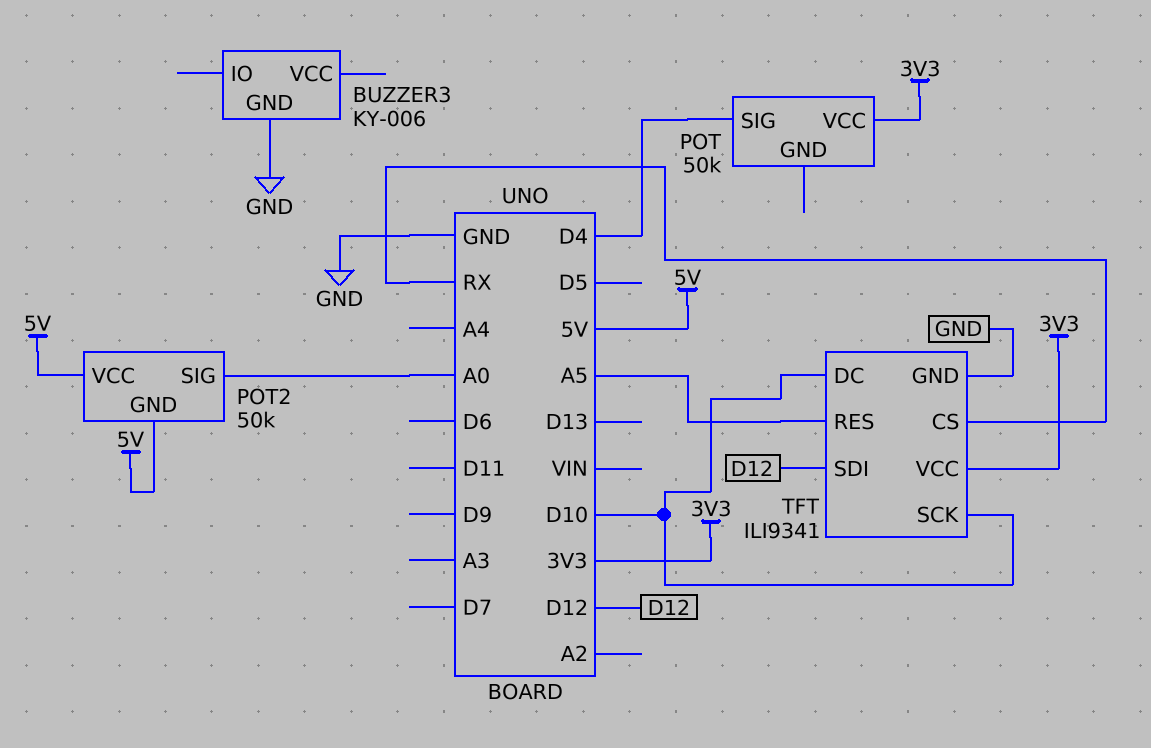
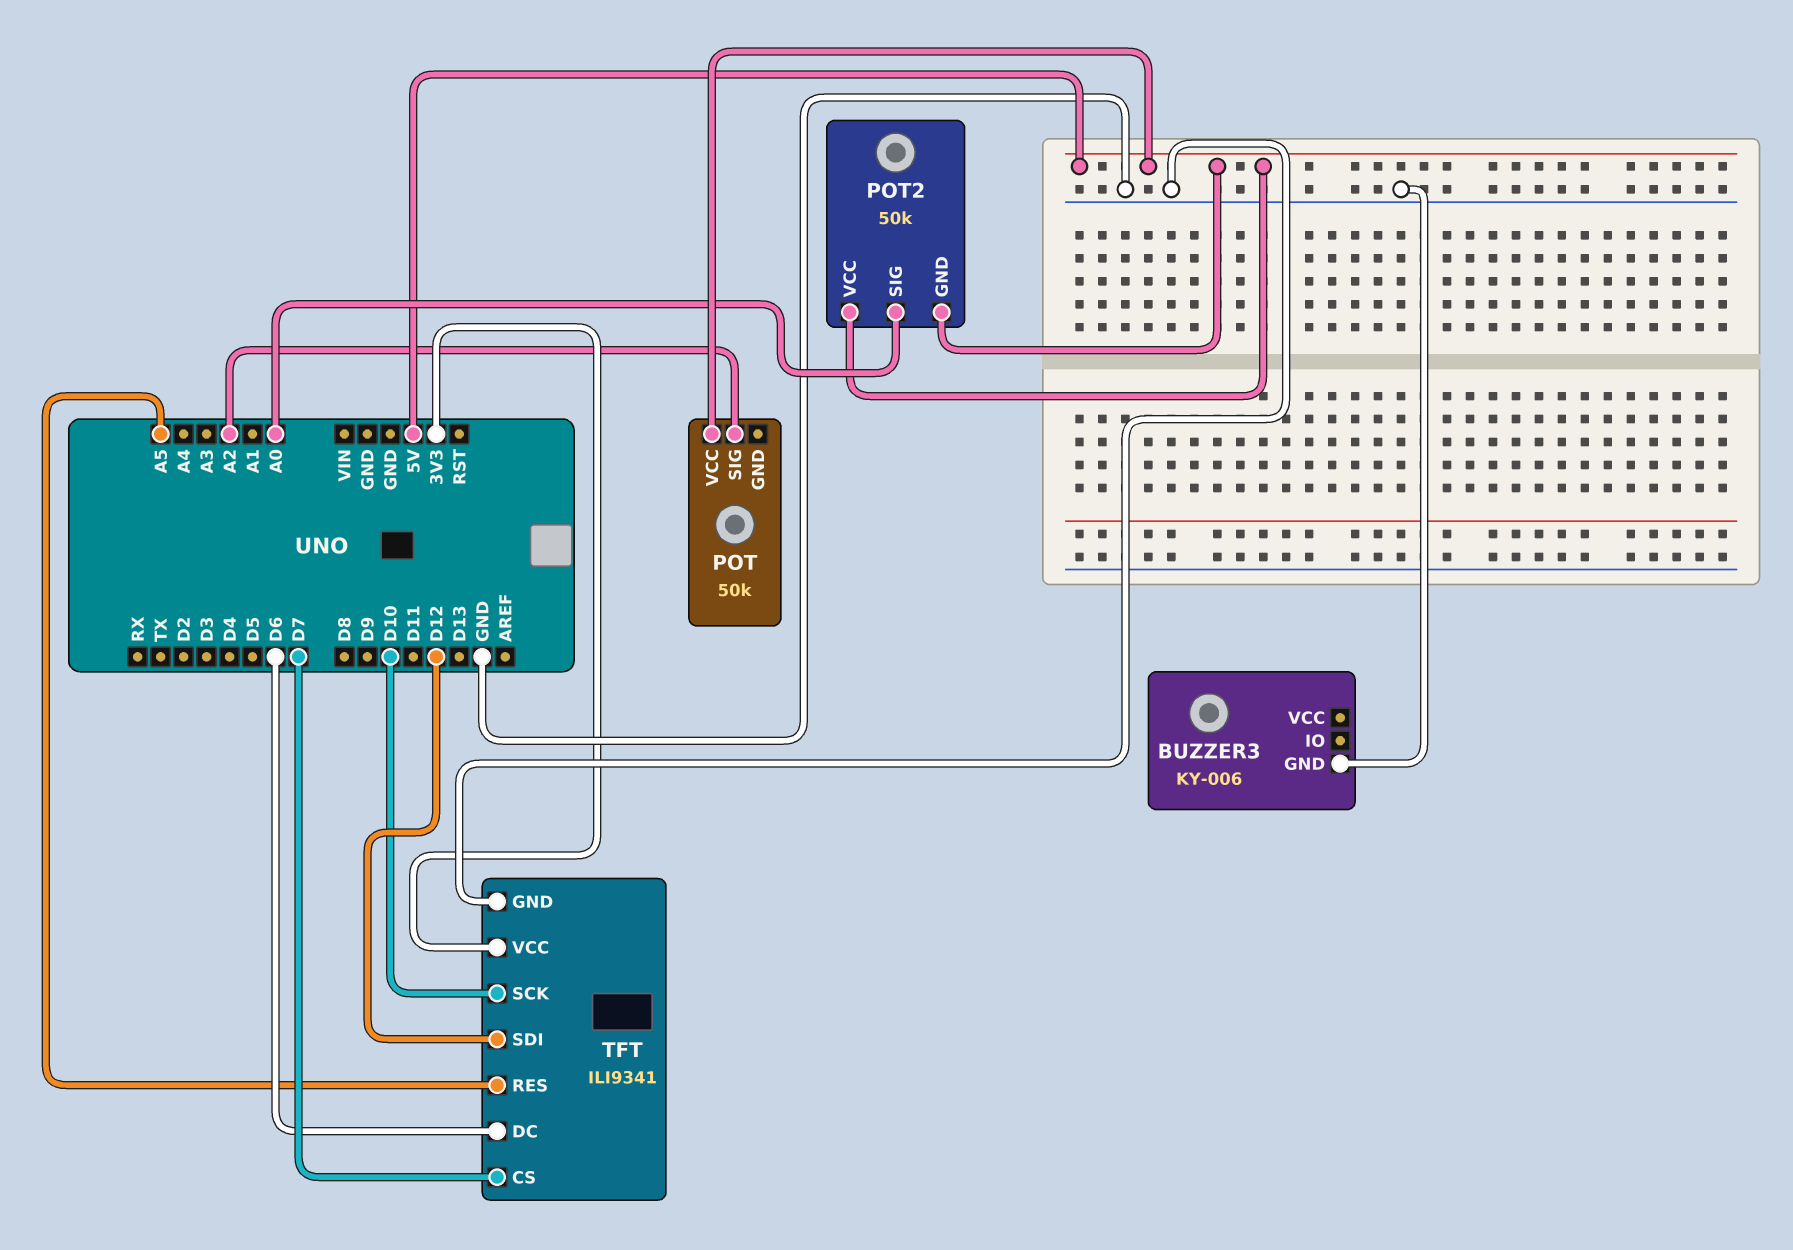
POT pin SIG: D4 -> A2
POT pin VCC: 3V3 -> 5V
TFT pin CS: RX -> D7
TFT pin DC: D10 -> D6

